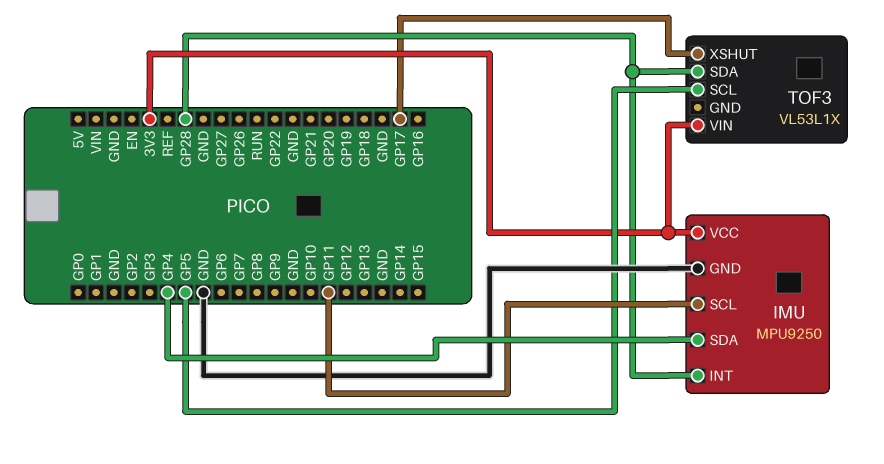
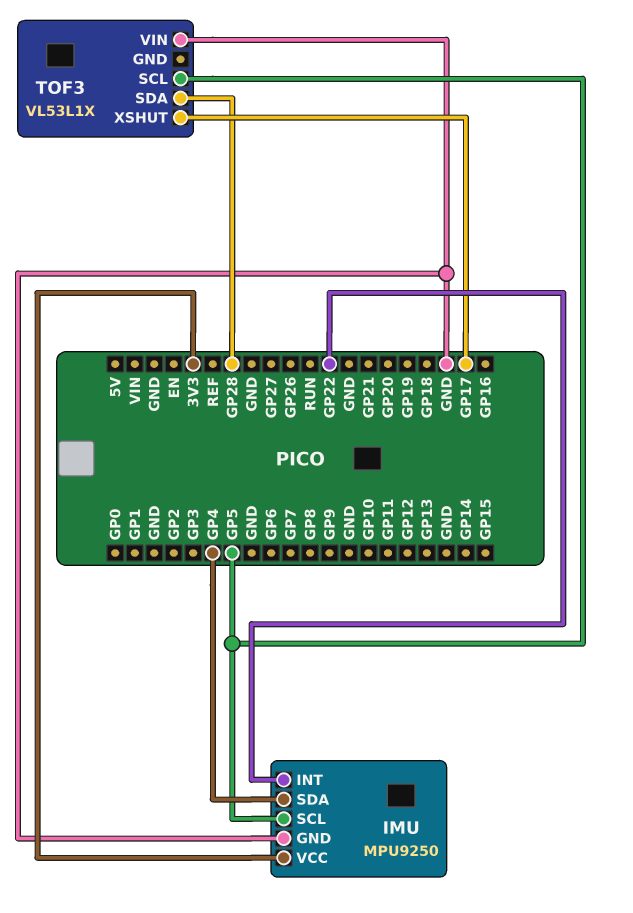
IMU pin INT: GP28 -> GP22
IMU pin SCL: GP11 -> GP5
TOF3 pin VIN: 3V3 -> GND

